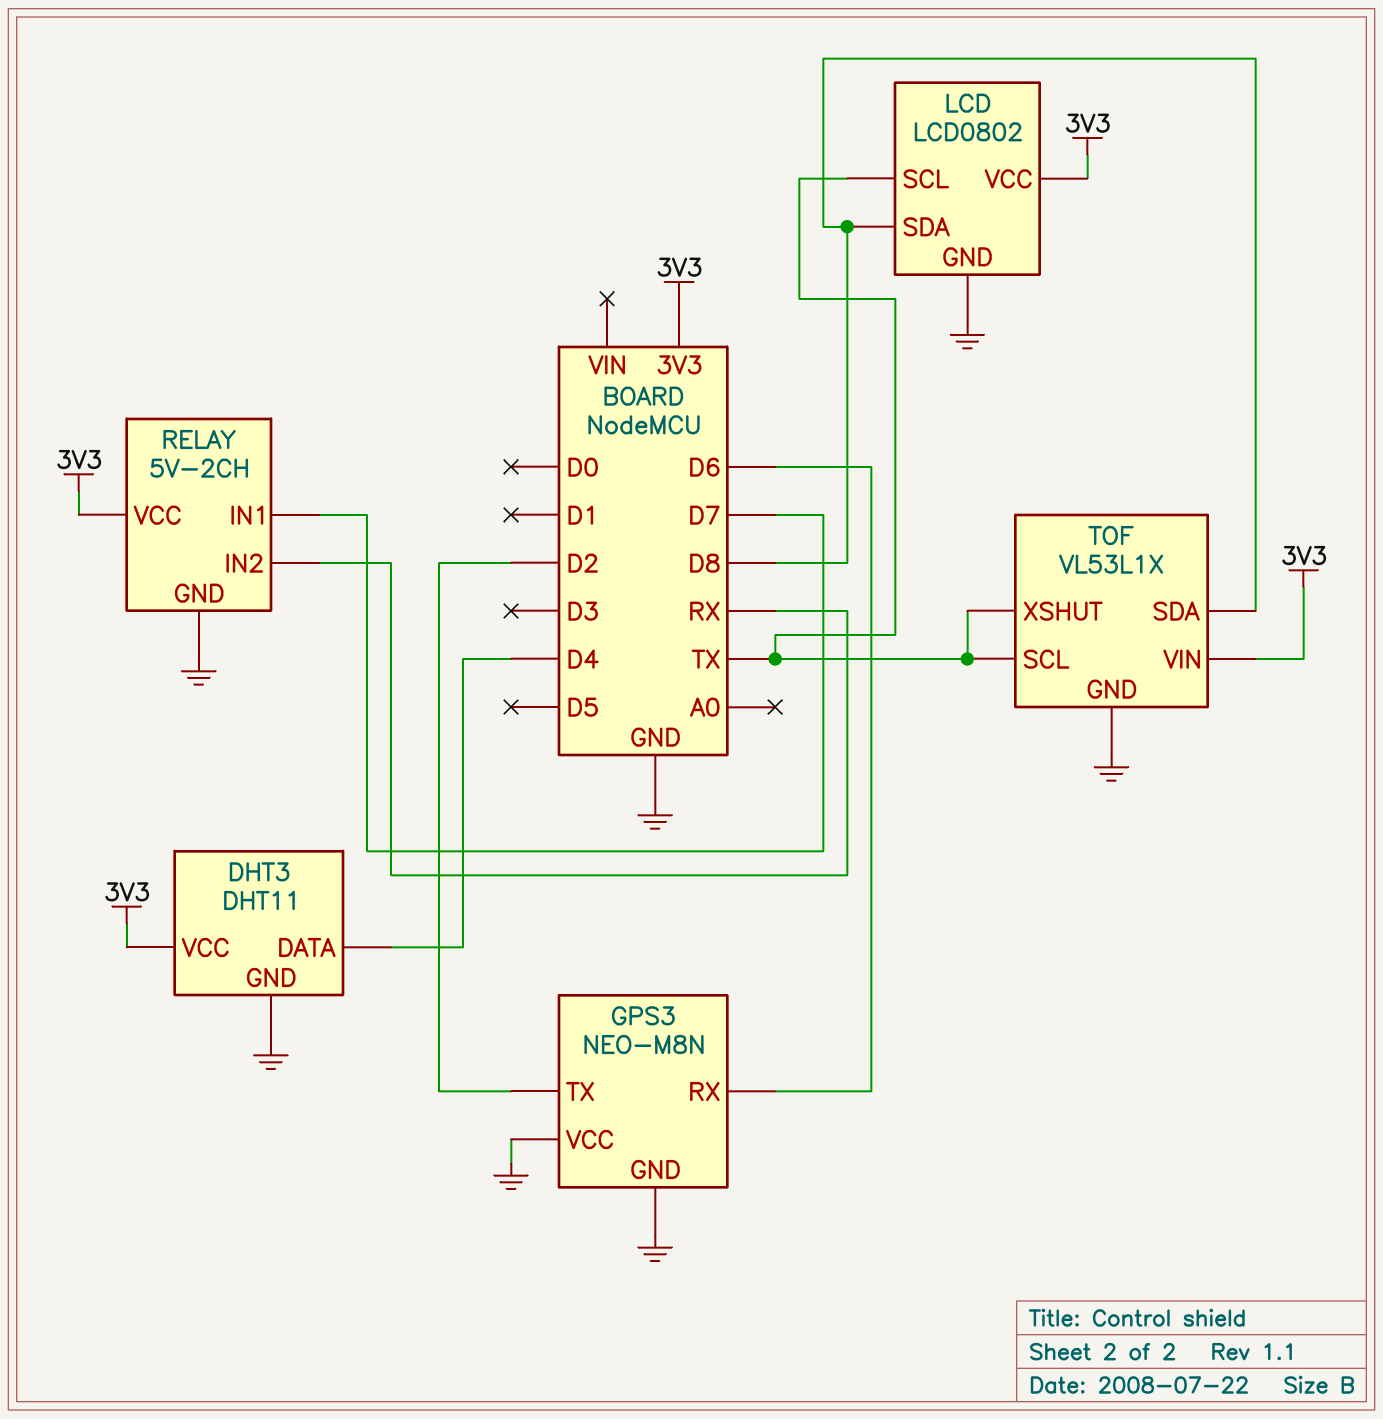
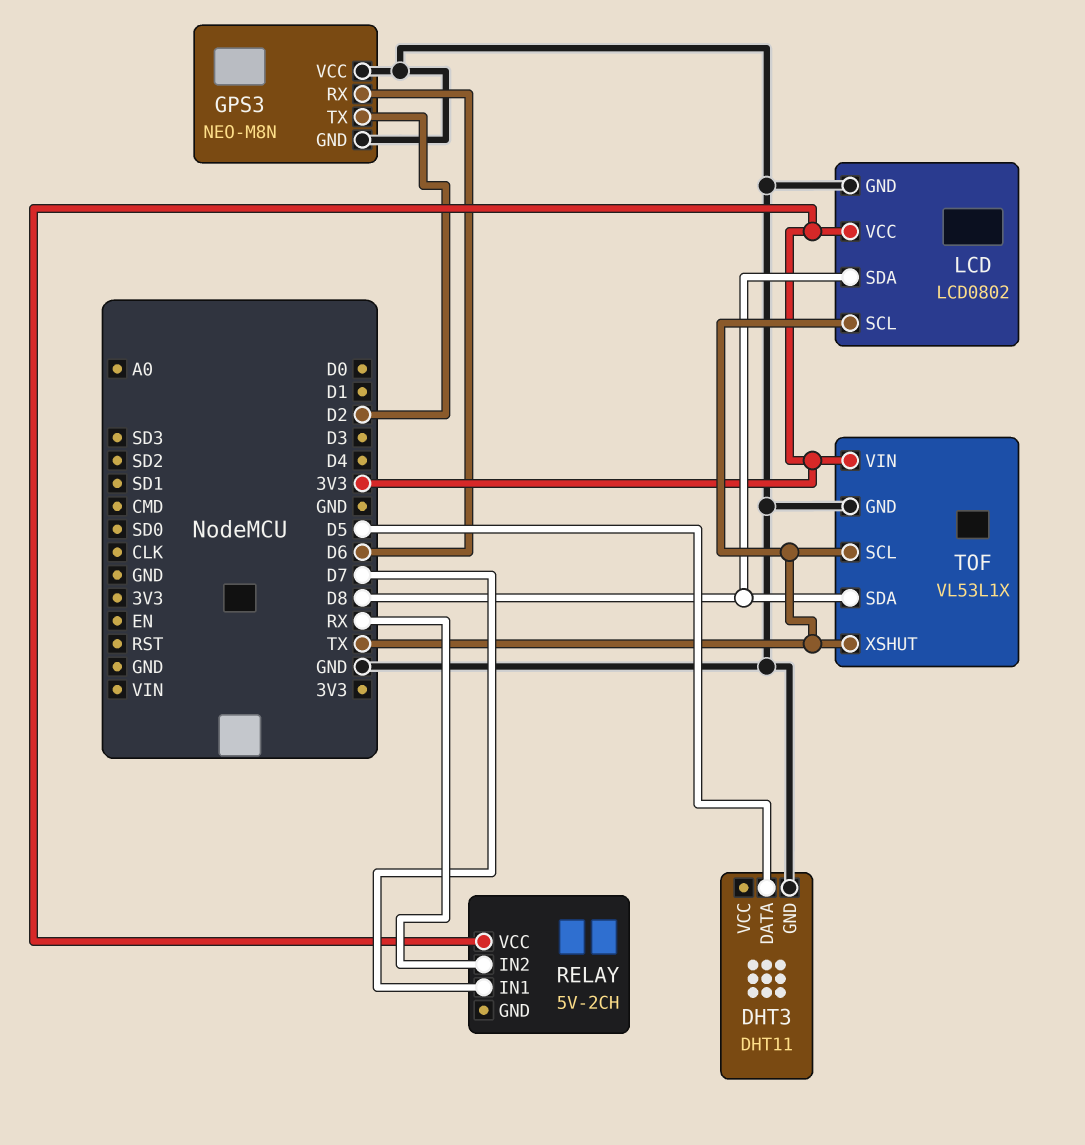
DHT3 pin DATA: D4 -> D5
DHT3 pin VCC: 3V3 -> none
RELAY pin GND: GND -> none

